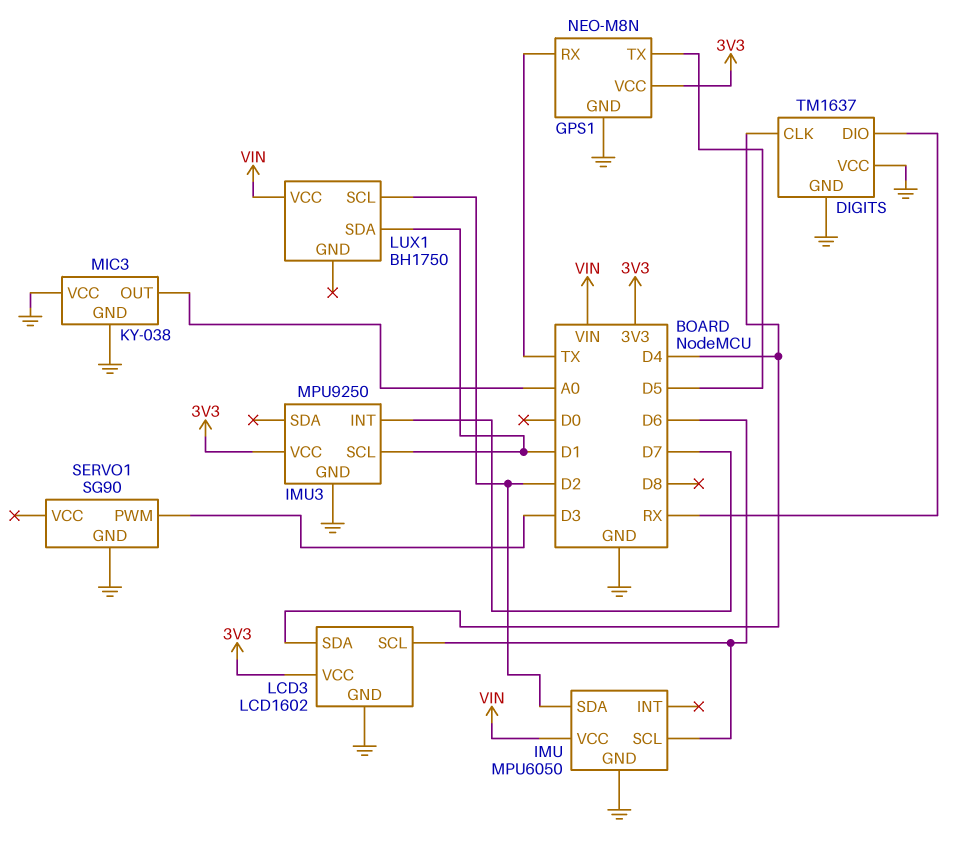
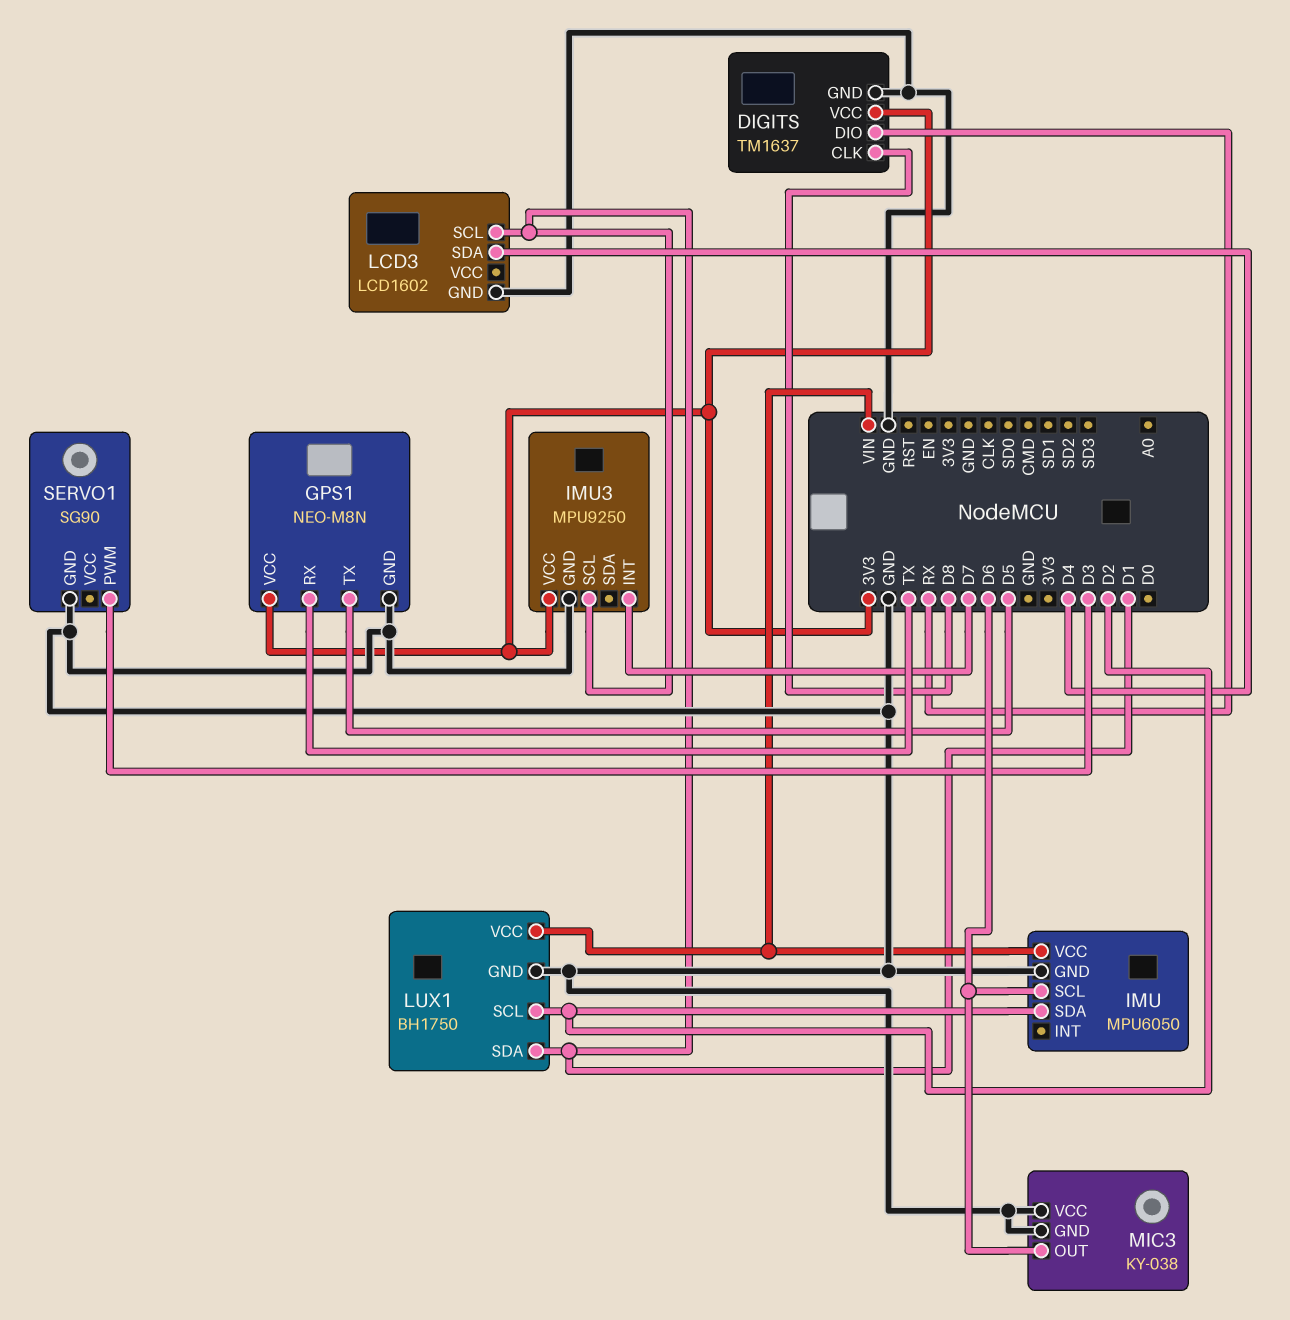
DIGITS pin CLK: D4 -> D8
DIGITS pin VCC: GND -> 3V3
LCD3 pin SCL: D6 -> D1
LCD3 pin VCC: 3V3 -> none
LUX1 pin GND: none -> GND
MIC3 pin OUT: A0 -> D6

